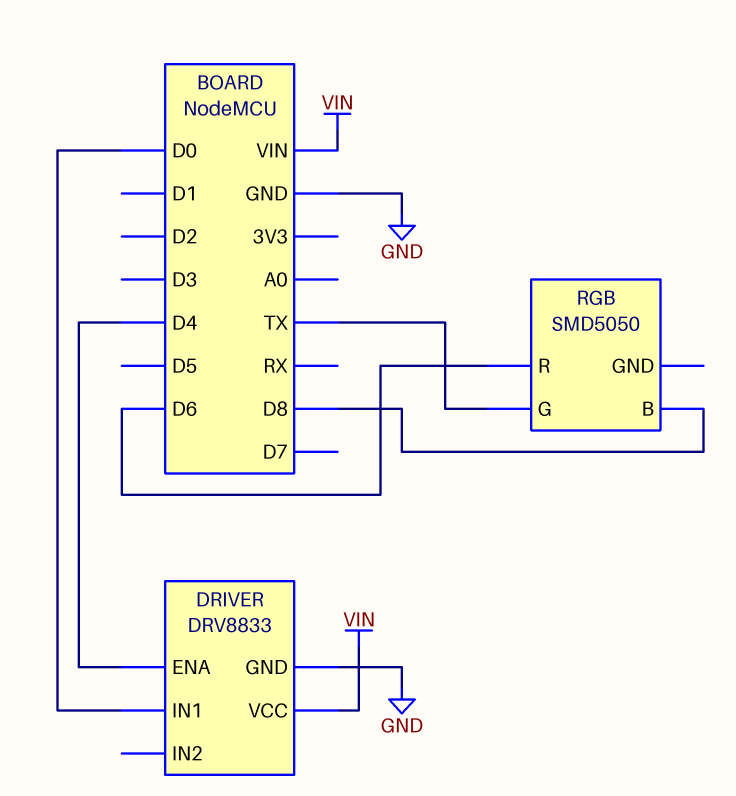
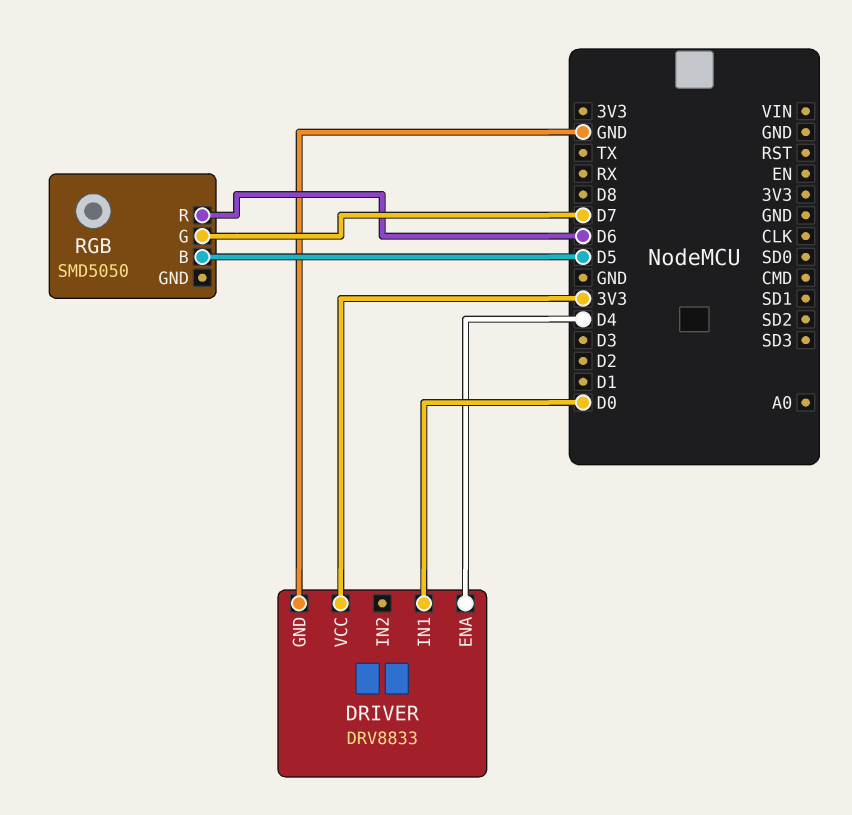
DRIVER pin VCC: VIN -> 3V3
RGB pin B: D8 -> D5
RGB pin G: TX -> D7

